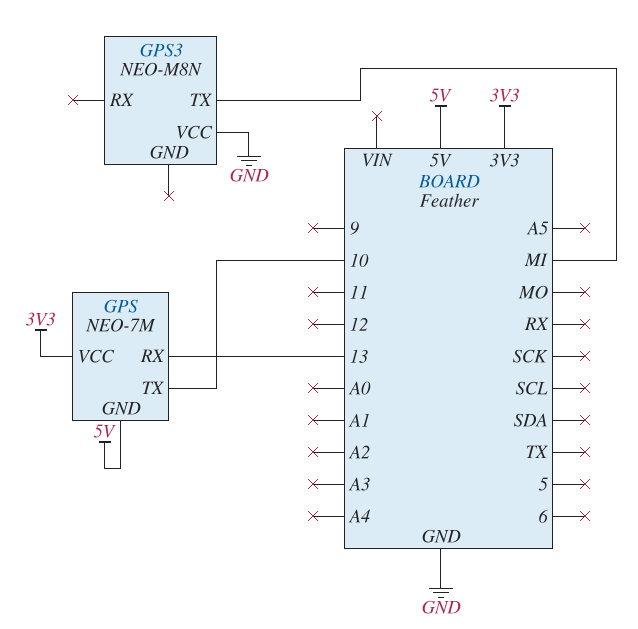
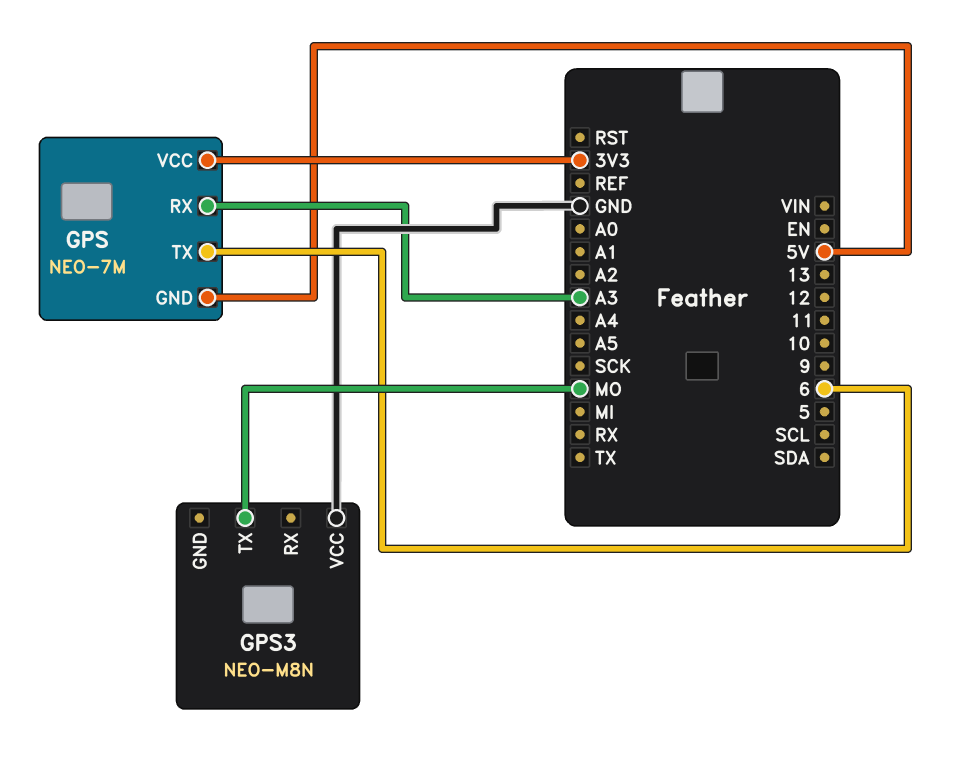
GPS pin RX: 13 -> A3
GPS pin TX: 10 -> 6
GPS3 pin TX: MI -> MO

